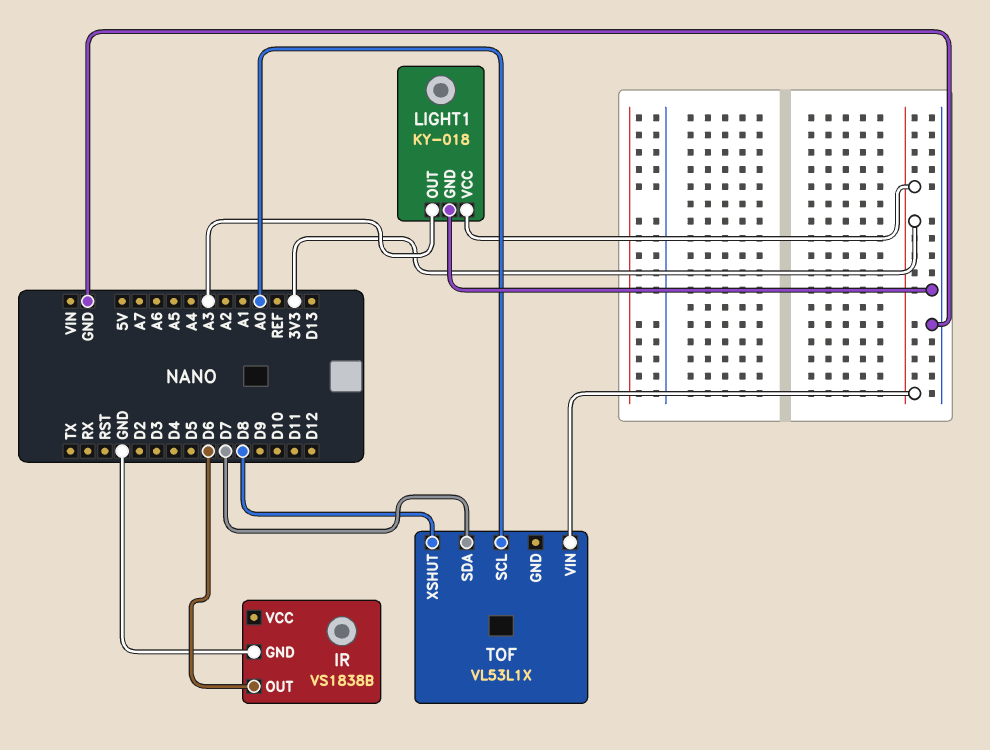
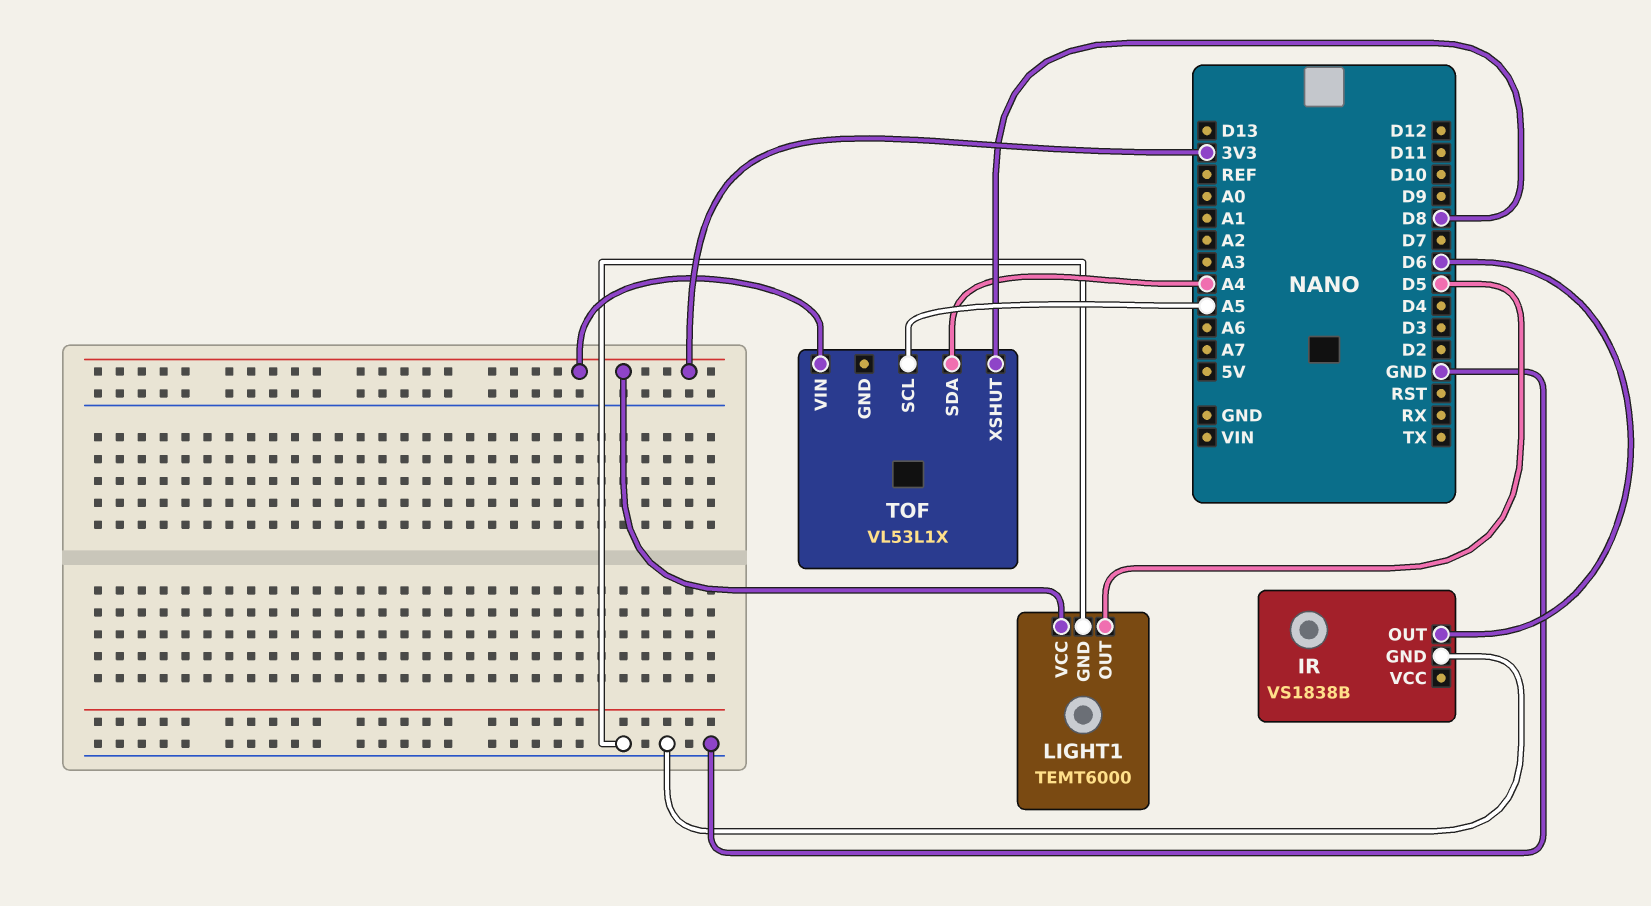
LIGHT1: KY-018 -> TEMT6000
LIGHT1 pin OUT: A3 -> D5
TOF pin SCL: A0 -> A5
TOF pin SDA: D7 -> A4

